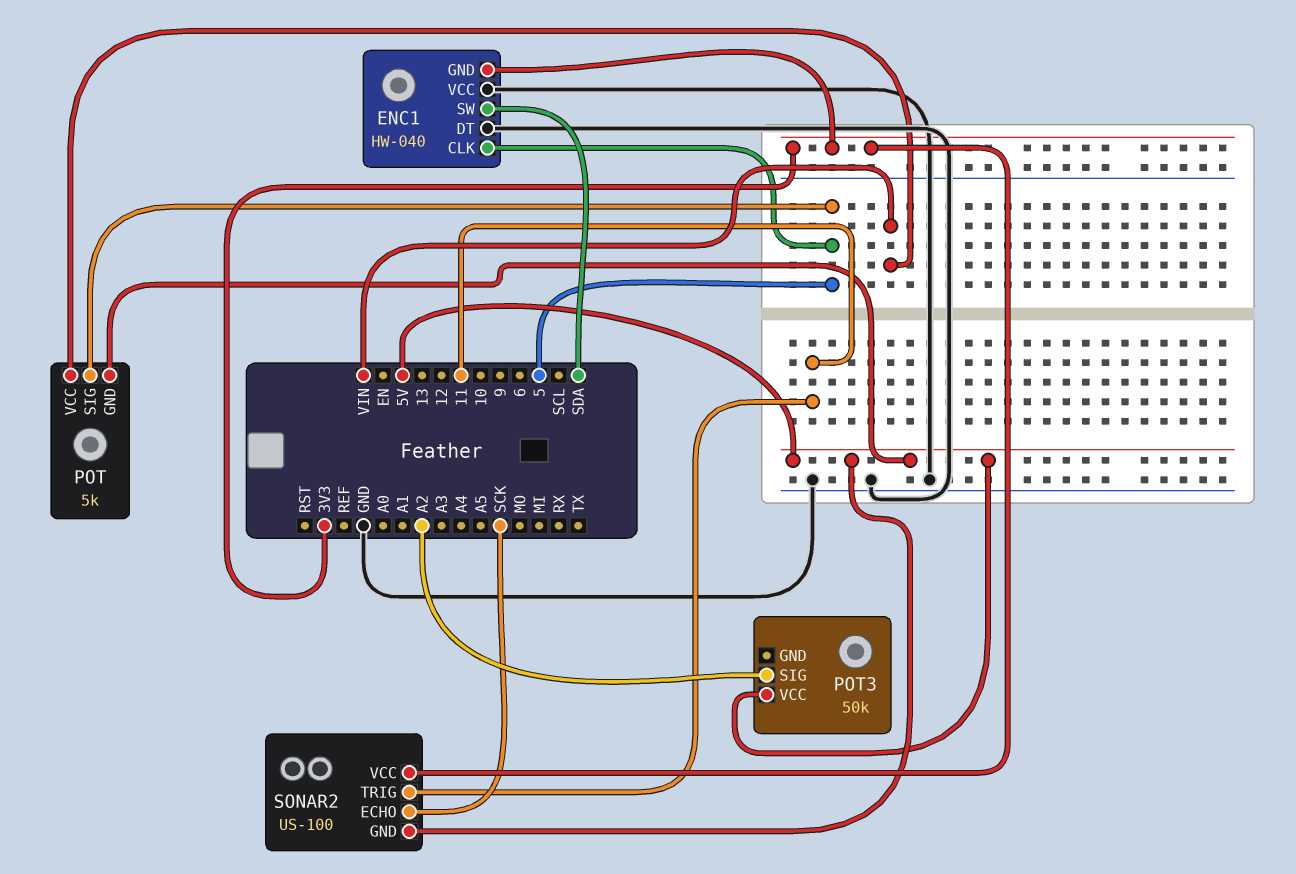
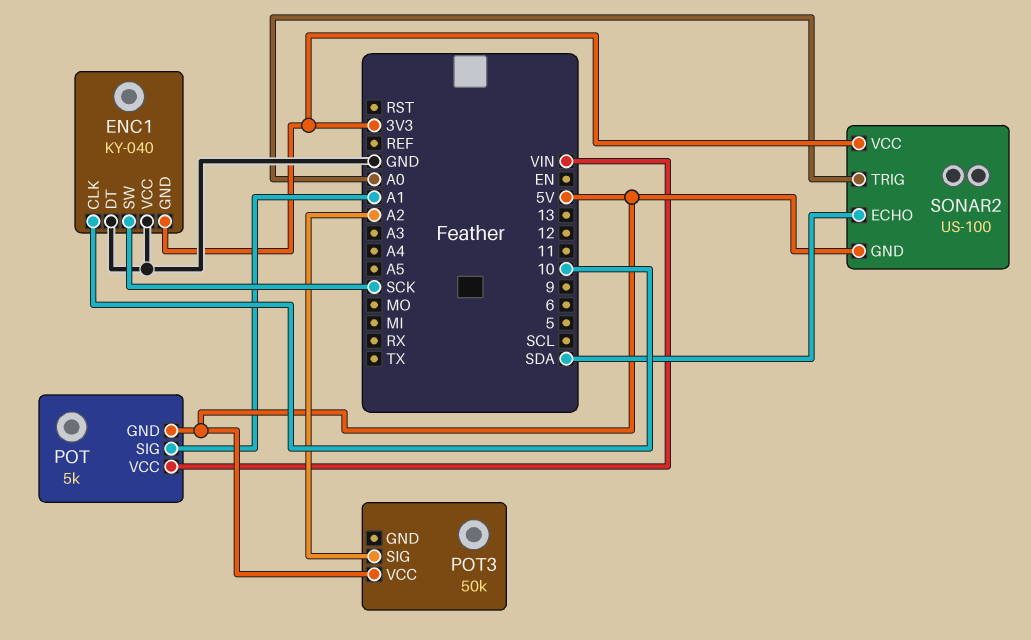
ENC1: HW-040 -> KY-040
ENC1 pin CLK: 5 -> 10
ENC1 pin SW: SDA -> SCK
POT pin SIG: 5 -> A1
SONAR2 pin ECHO: SCK -> SDA
SONAR2 pin TRIG: 11 -> A0

